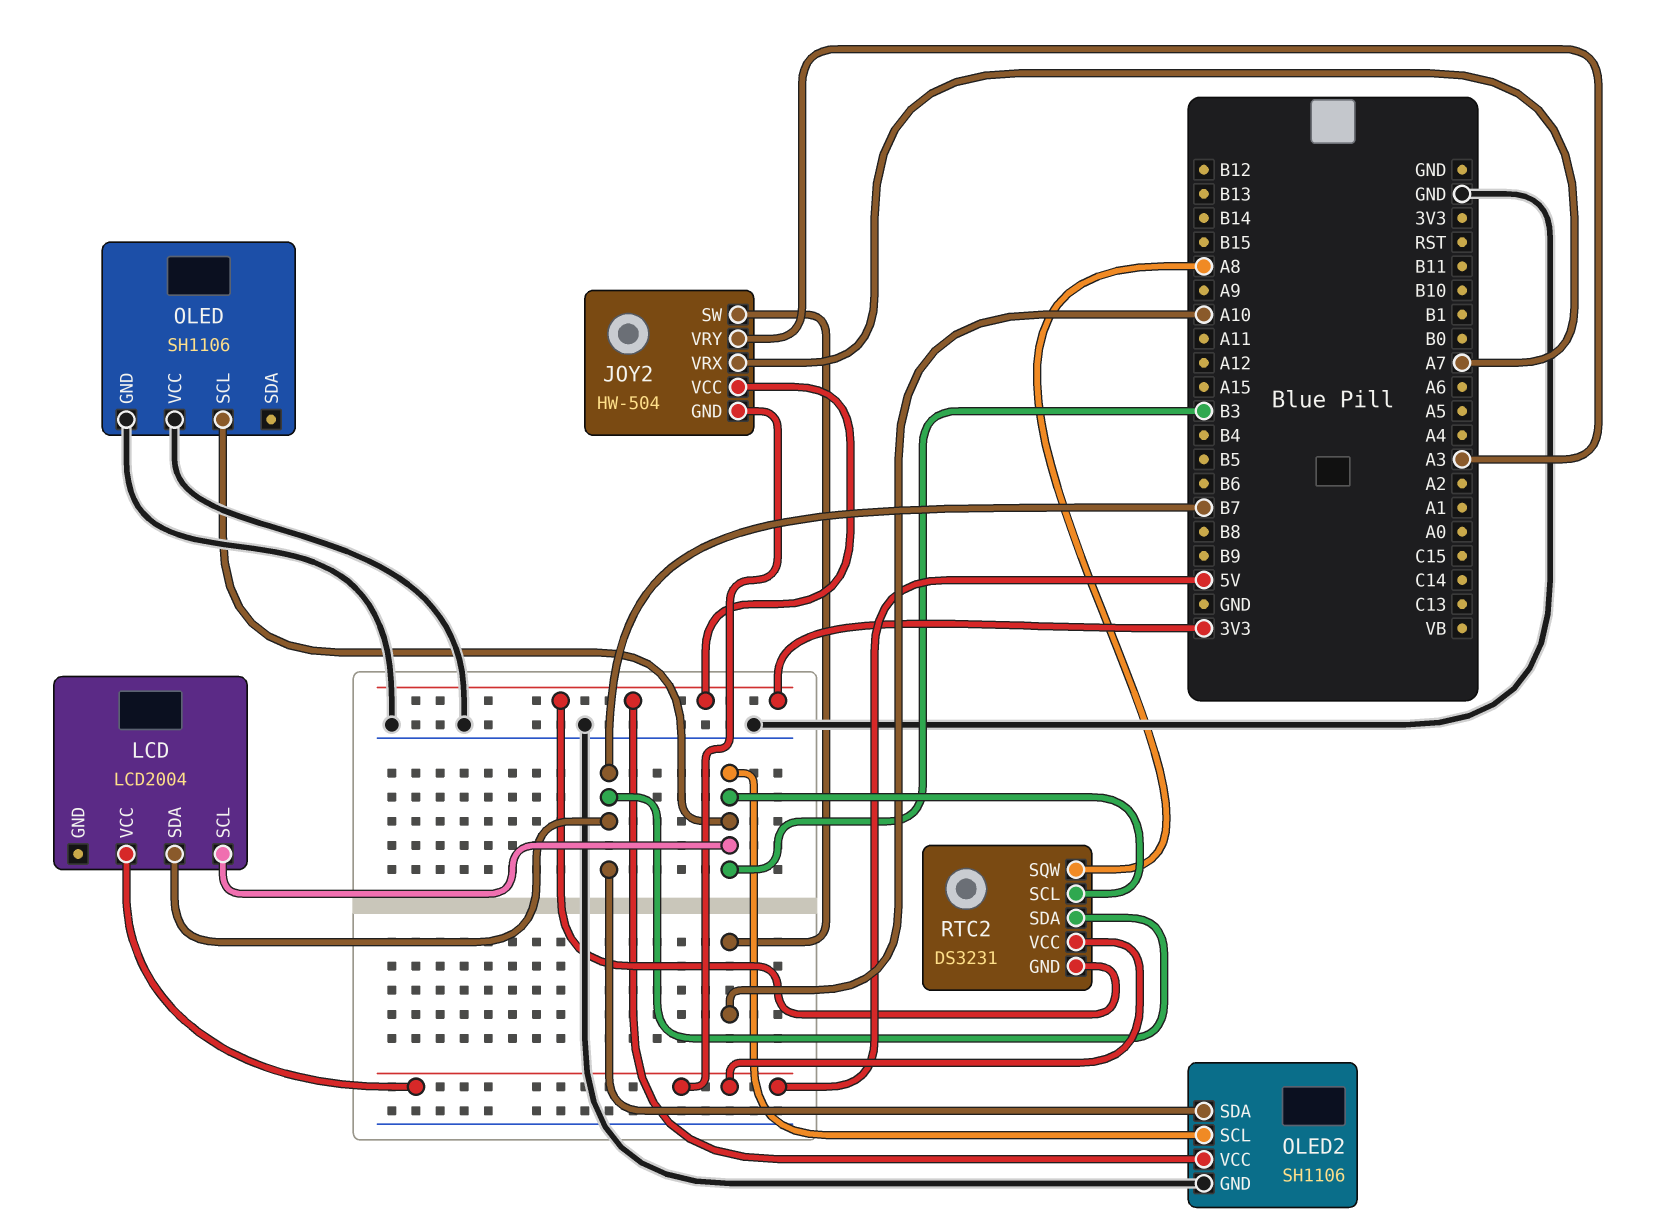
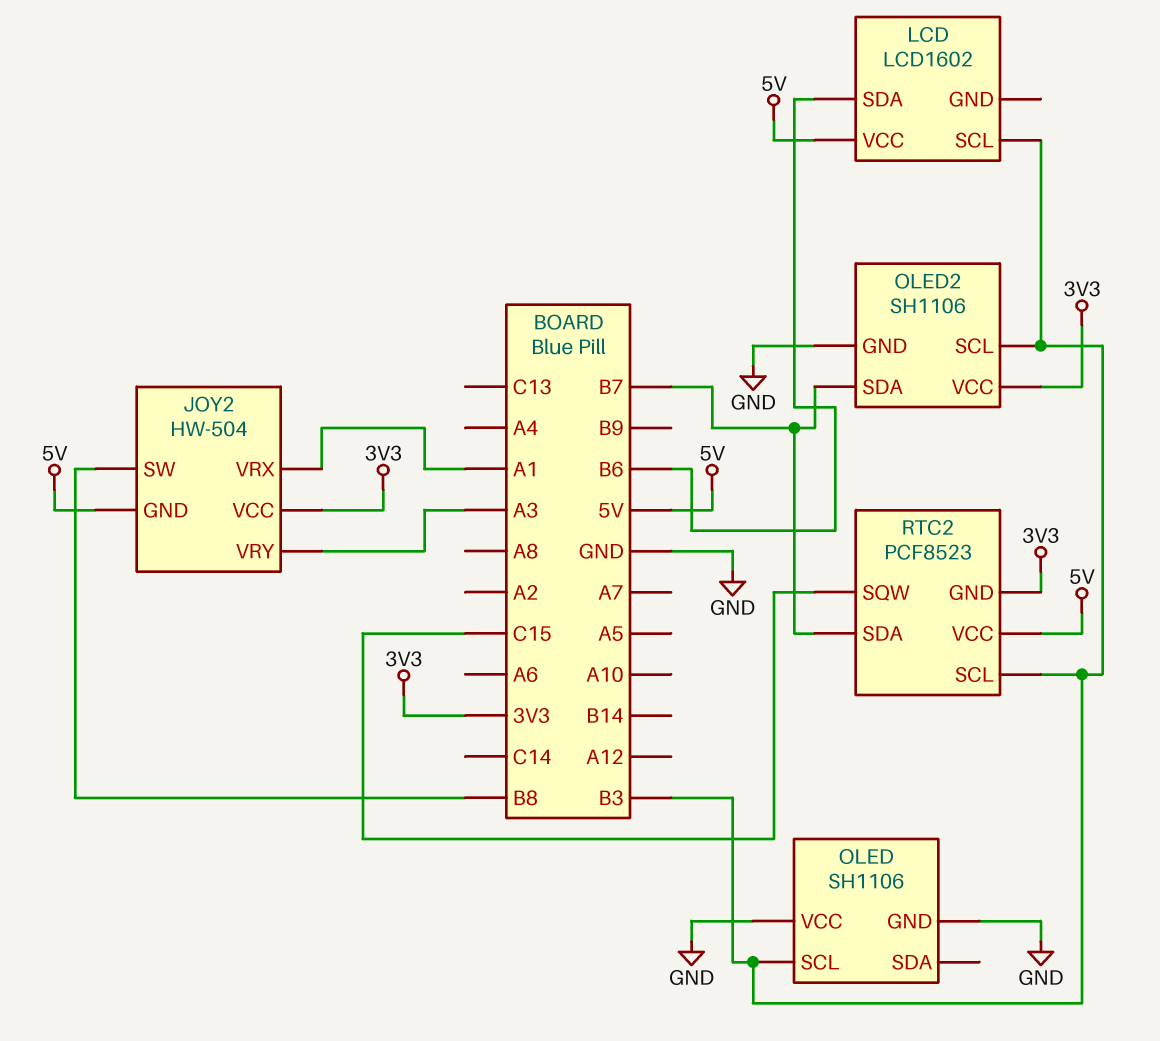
JOY2 pin SW: A10 -> B8
JOY2 pin VRX: A7 -> A1
LCD: LCD2004 -> LCD1602
LCD pin SDA: B7 -> B6
RTC2: DS3231 -> PCF8523
RTC2 pin SQW: A8 -> C15

